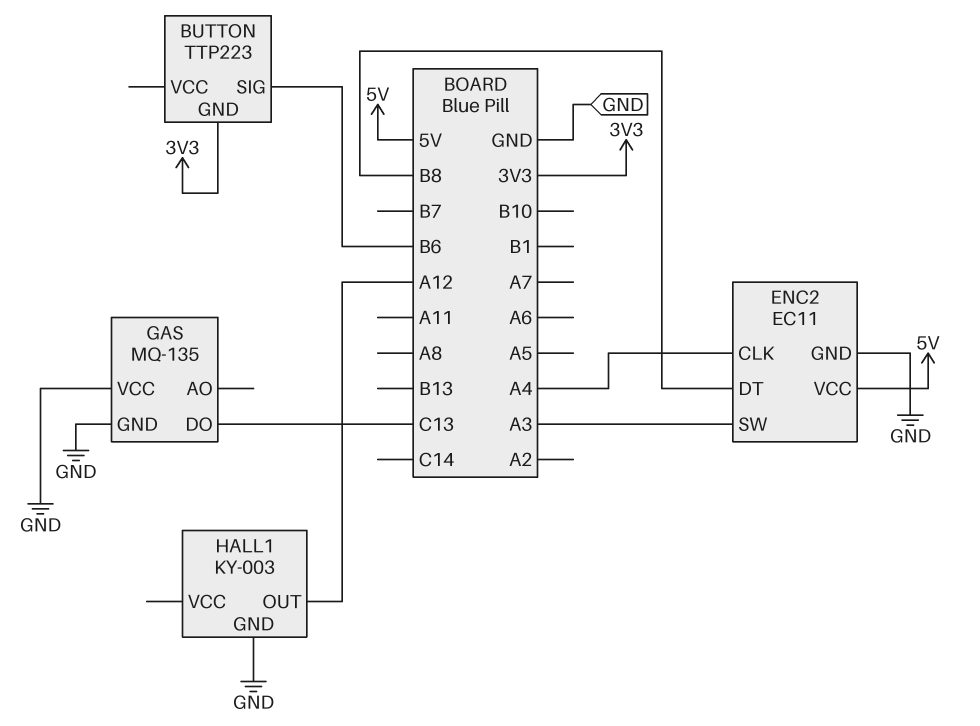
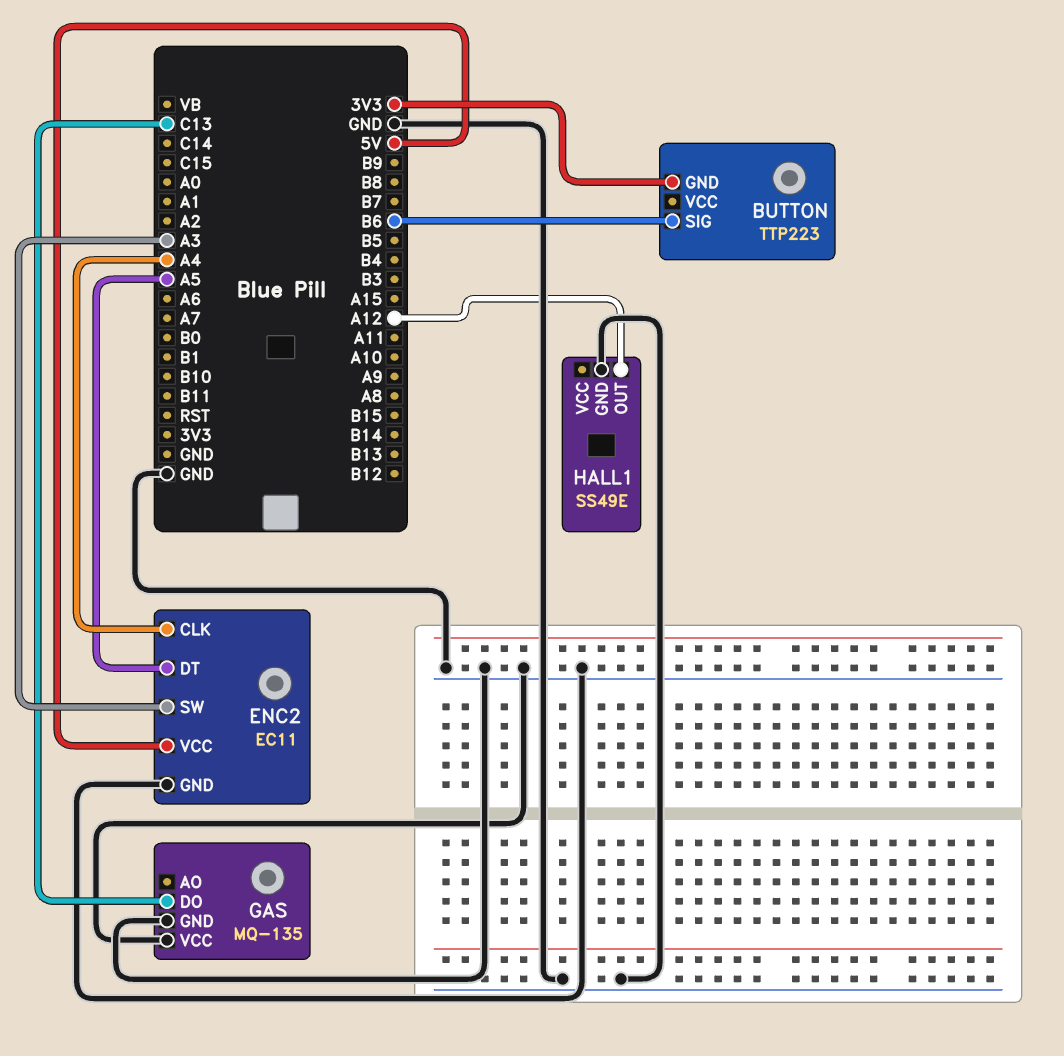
ENC2 pin DT: B8 -> A5
HALL1: KY-003 -> SS49E

